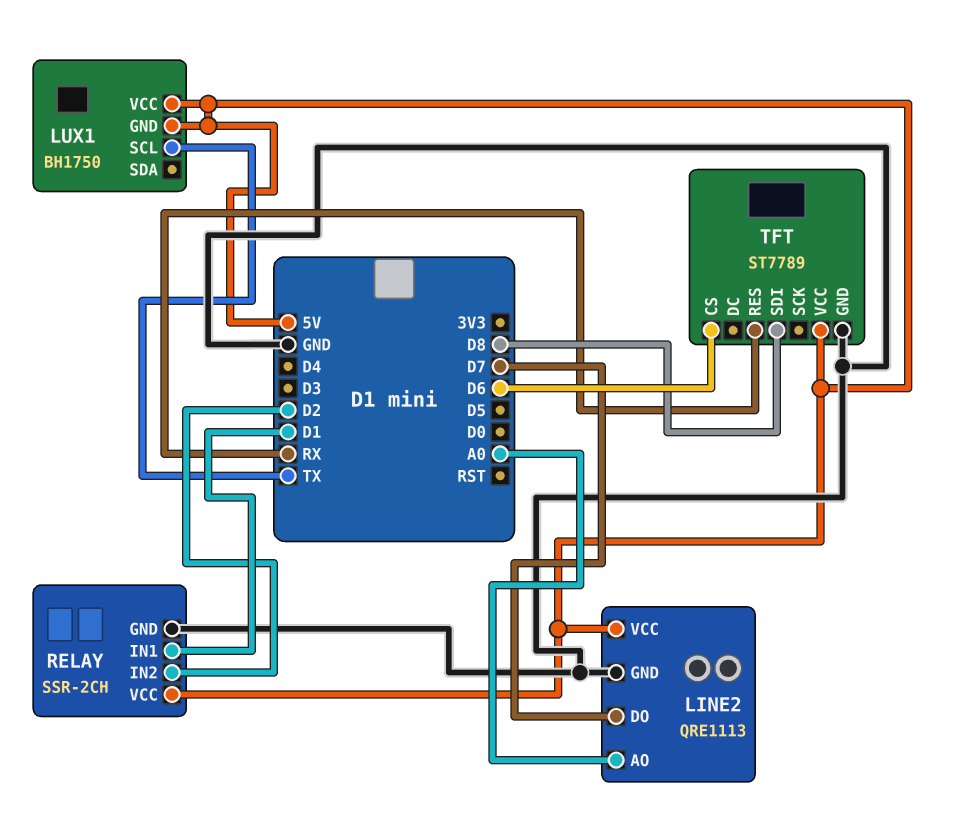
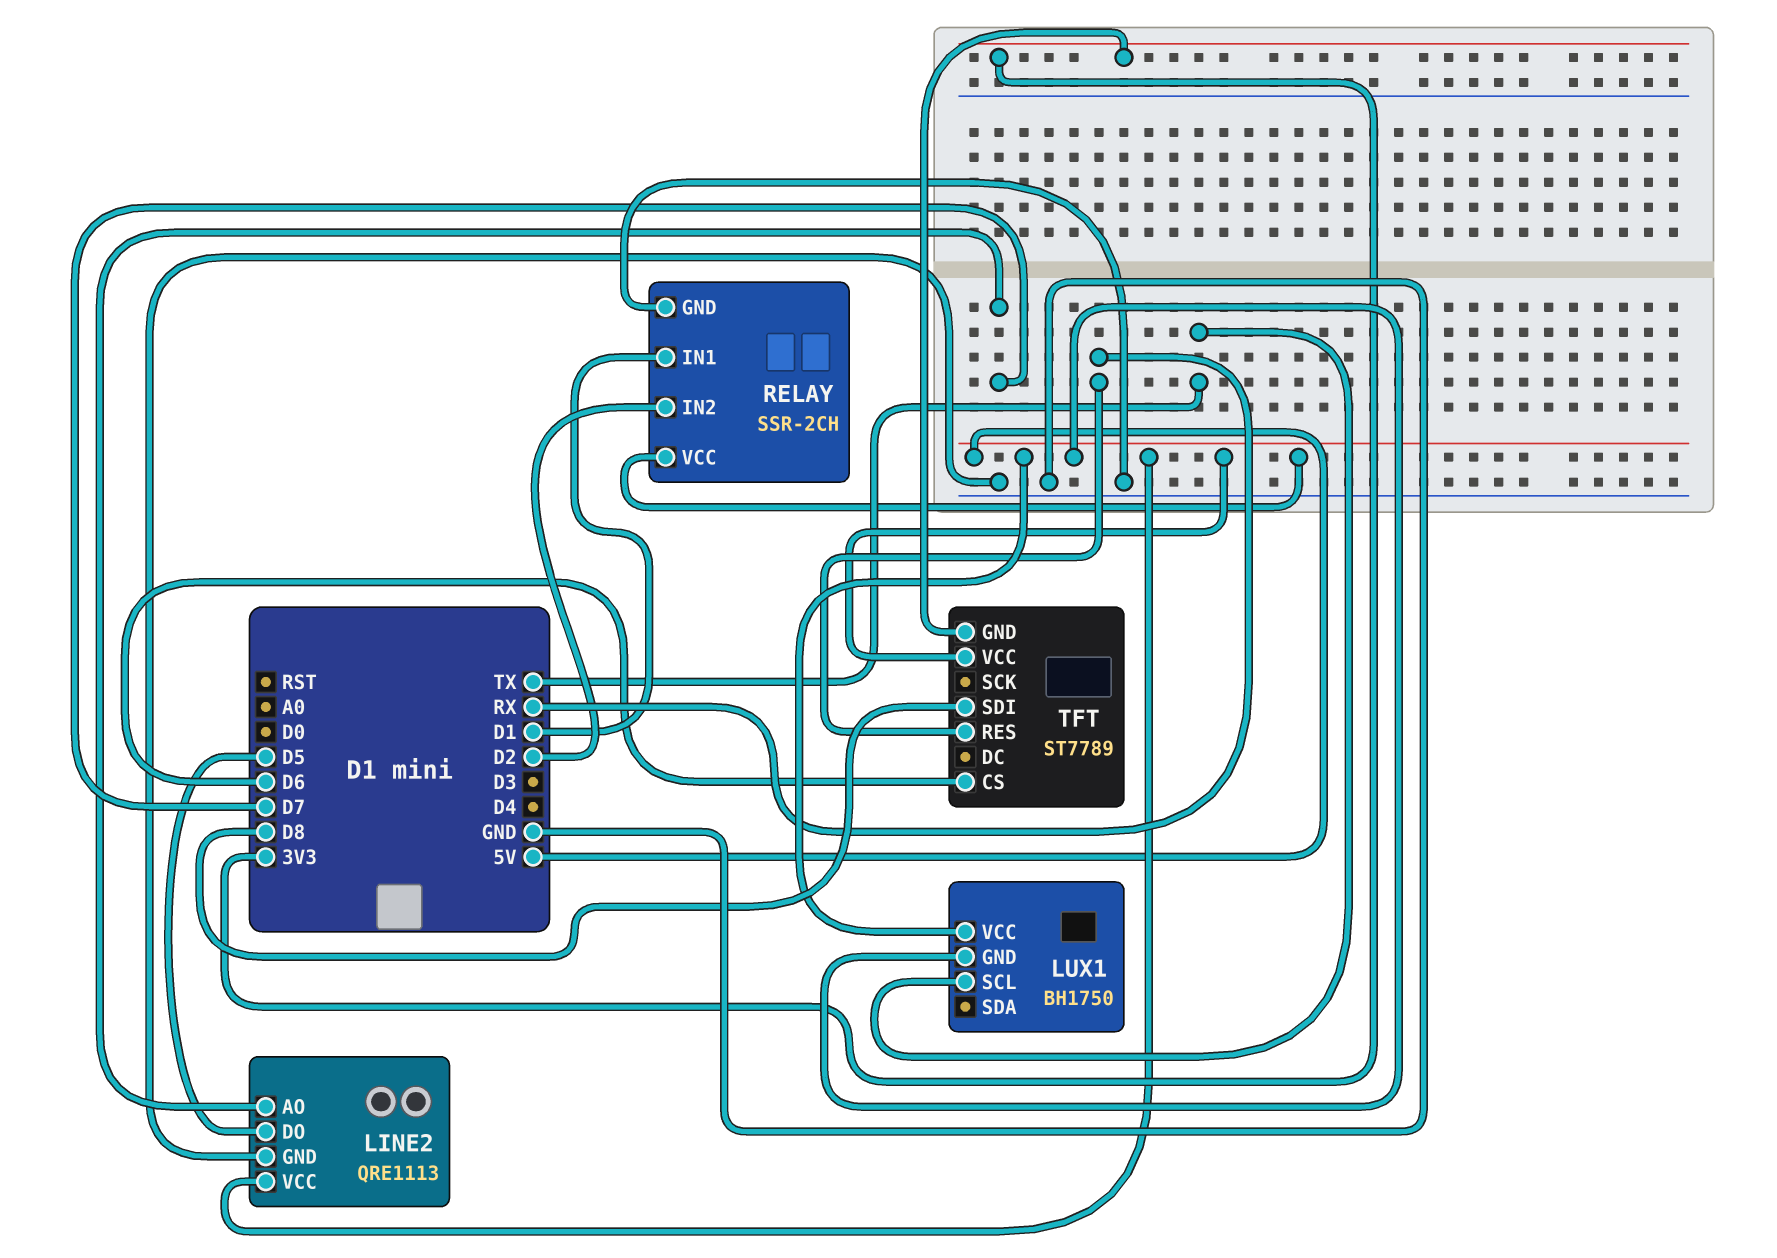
LINE2 pin AO: A0 -> D7
LINE2 pin DO: D7 -> D5
TFT pin GND: GND -> 3V3

